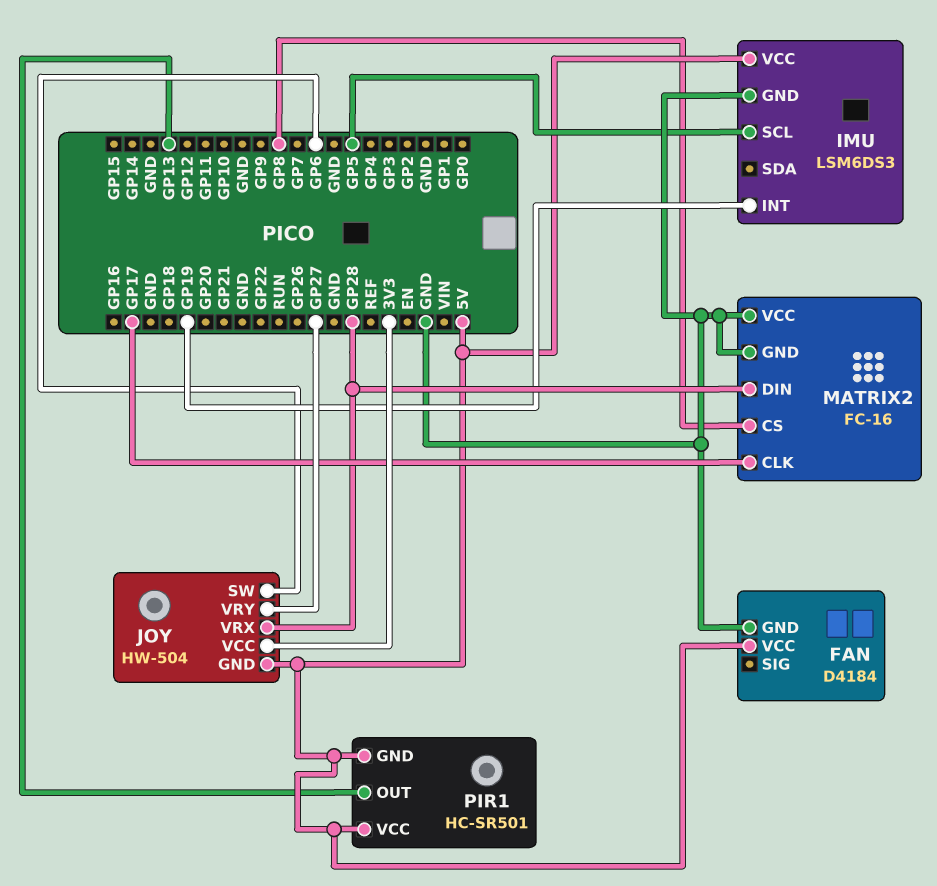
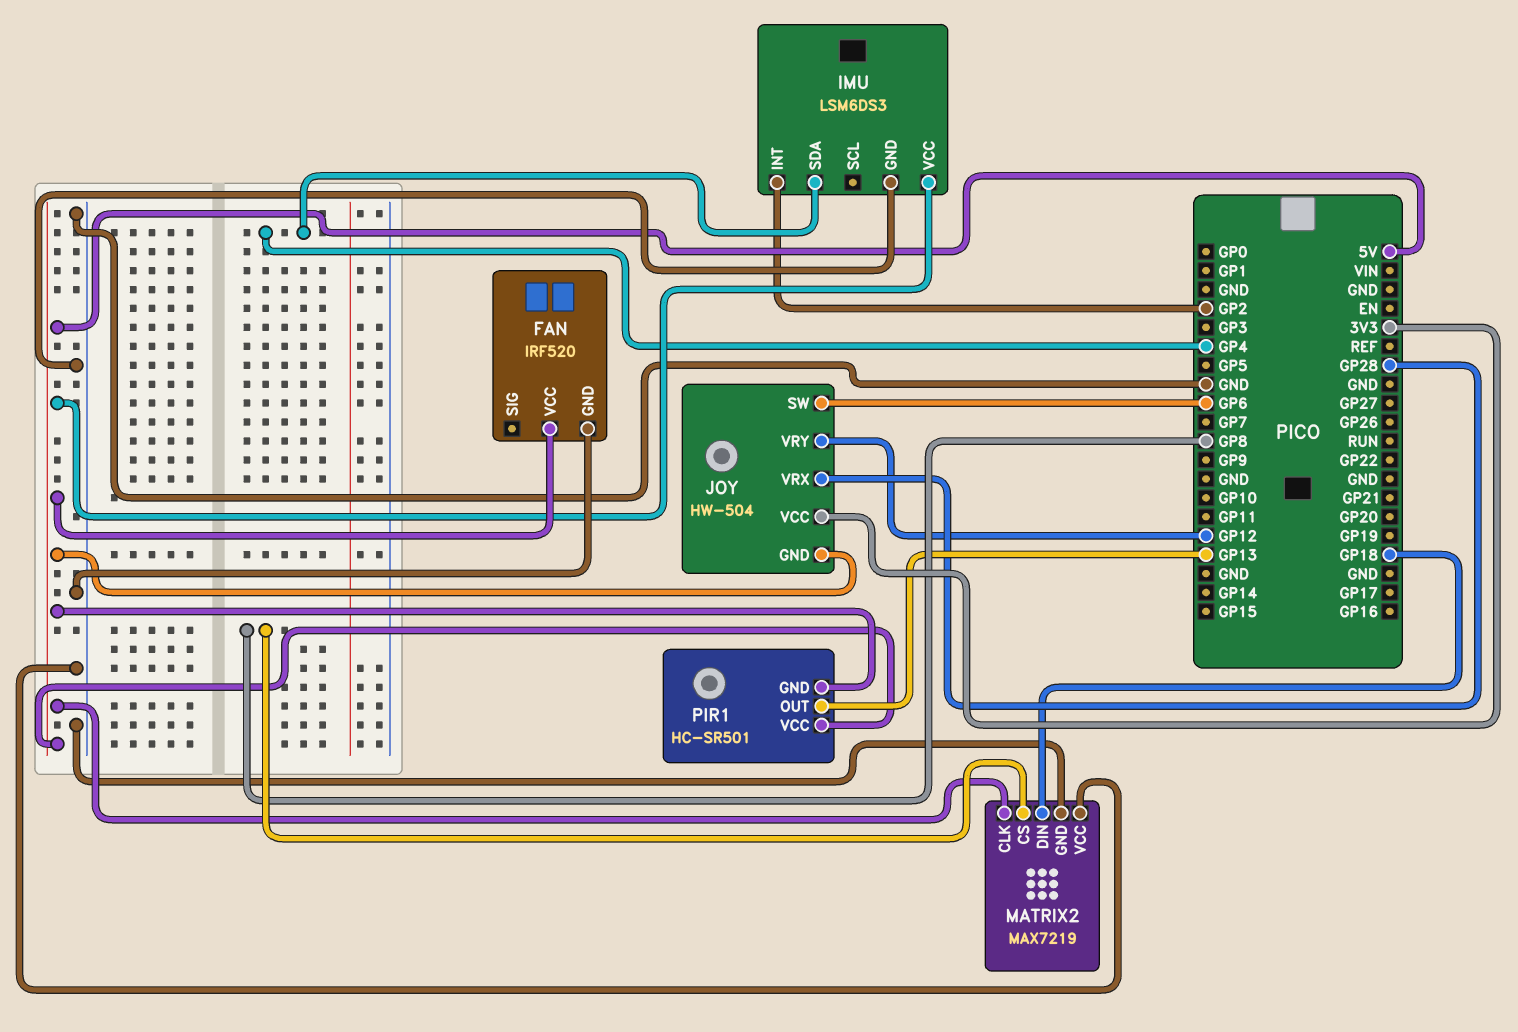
FAN: D4184 -> IRF520
IMU pin INT: GP19 -> GP2
IMU pin SCL: GP5 -> none
IMU pin SDA: none -> GP4
JOY pin VRY: GP27 -> GP12
MATRIX2: FC-16 -> MAX7219
MATRIX2 pin CLK: GP17 -> 5V
MATRIX2 pin DIN: GP28 -> GP18

